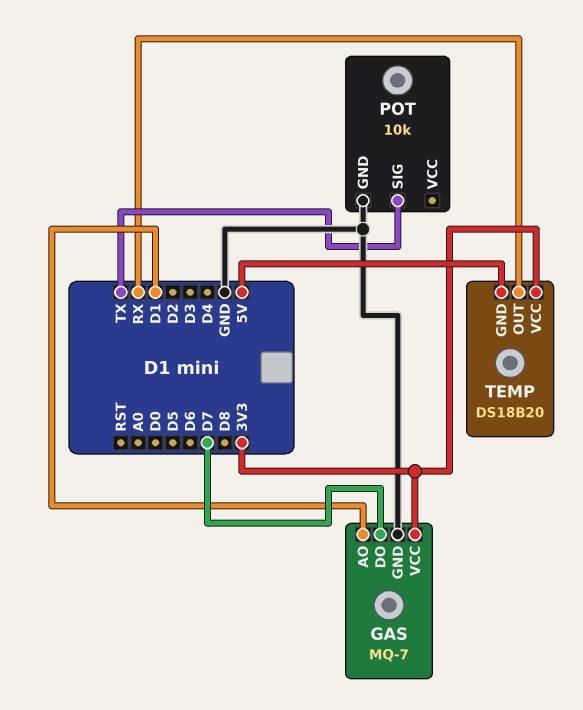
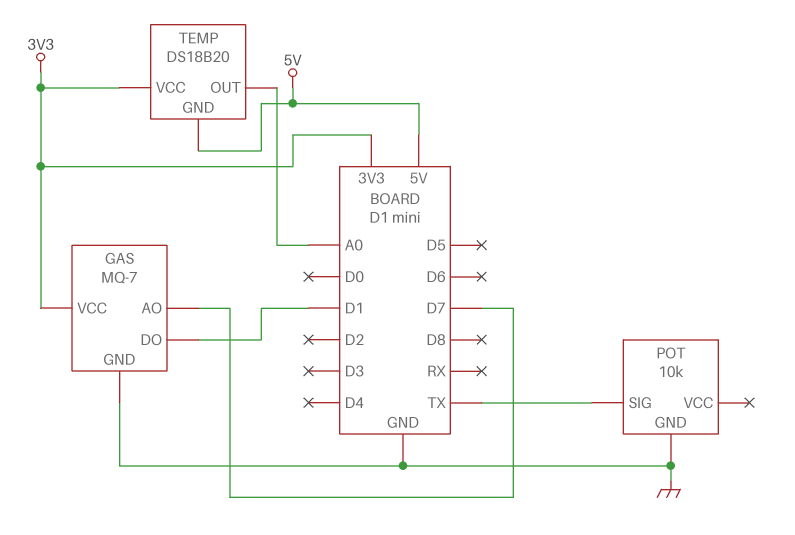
GAS pin AO: D1 -> D7
GAS pin DO: D7 -> D1
TEMP pin OUT: RX -> A0

